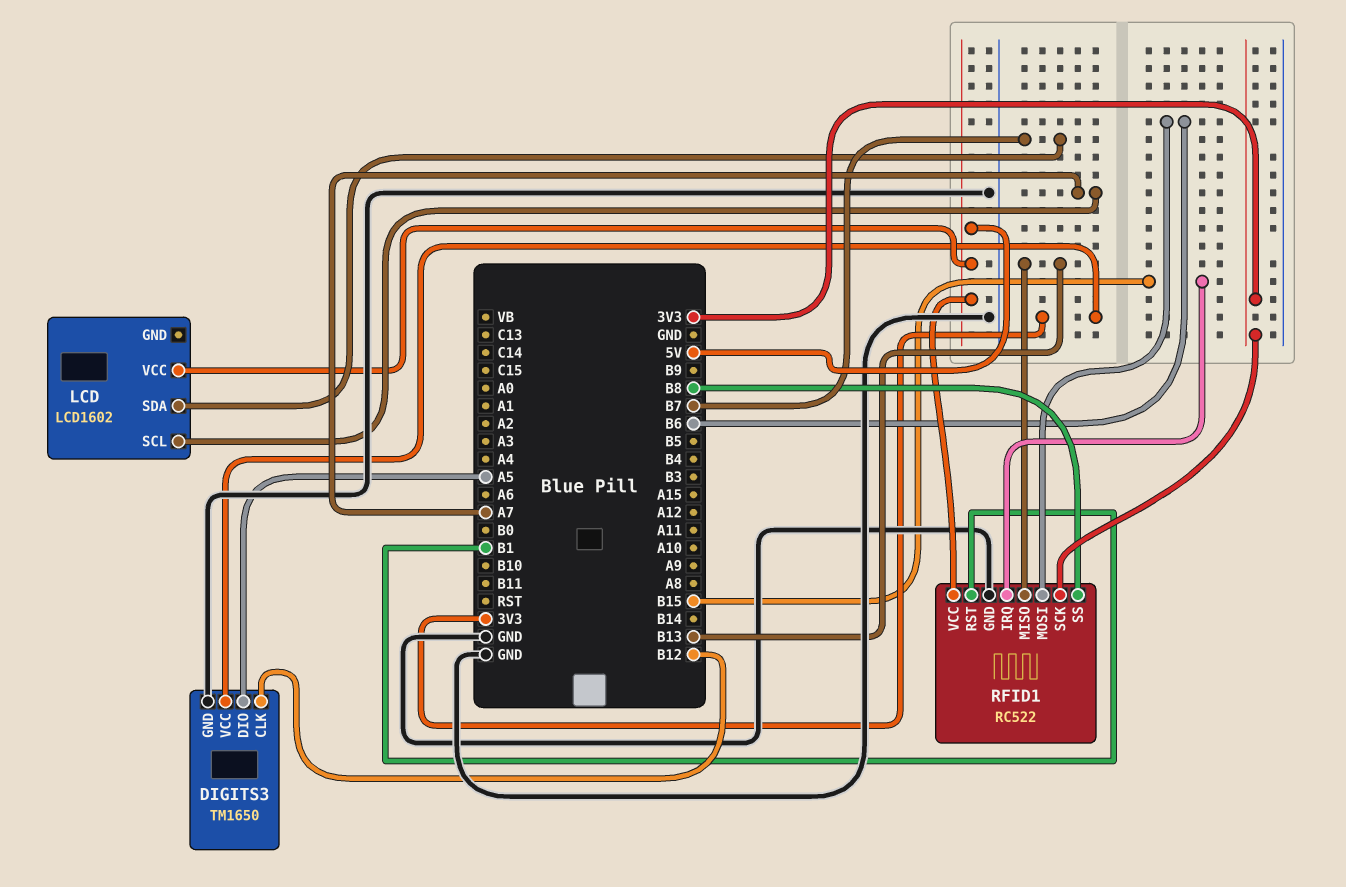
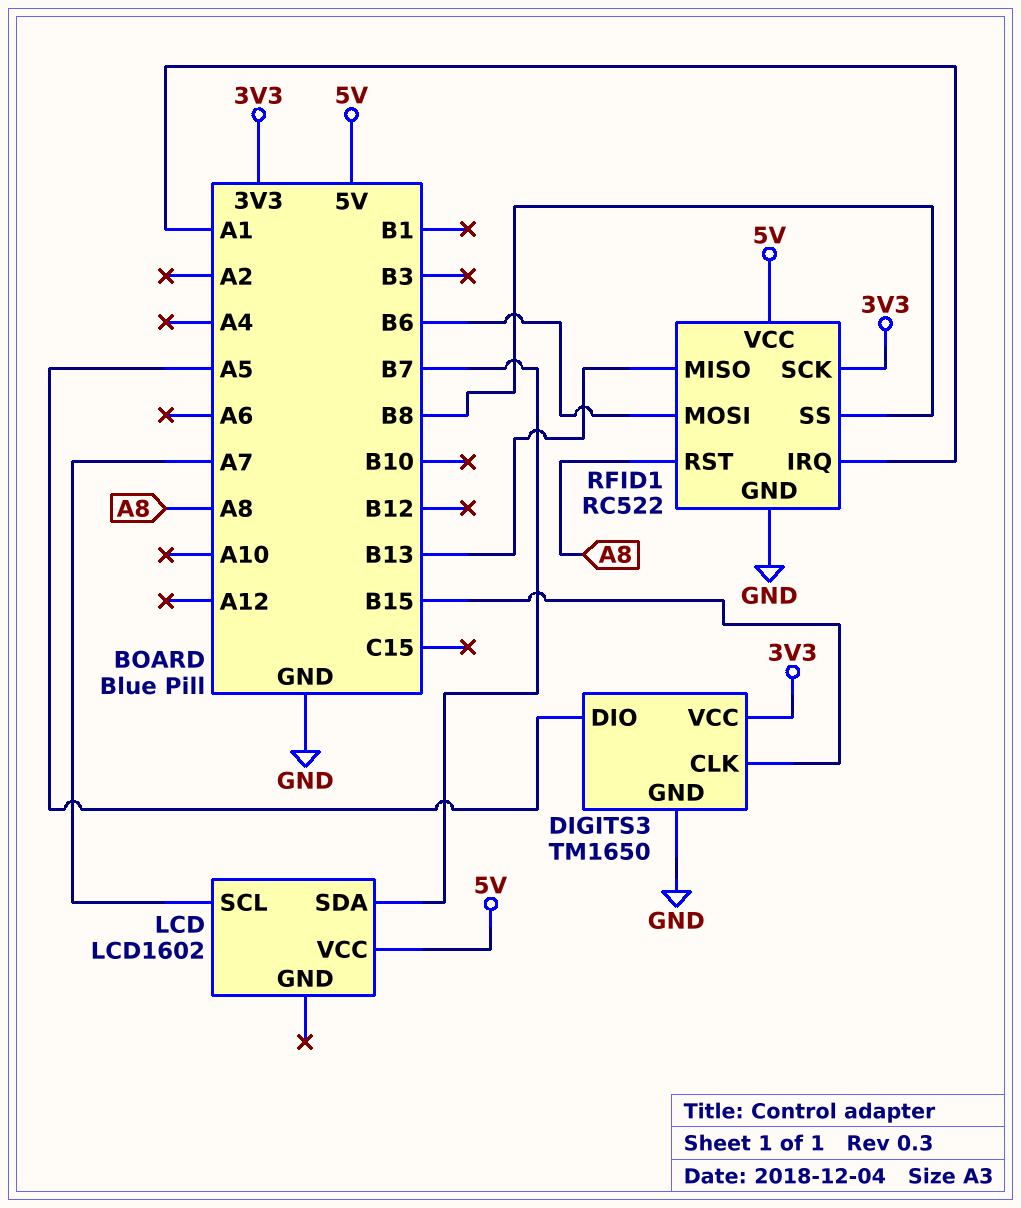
DIGITS3 pin CLK: B12 -> B15
RFID1 pin IRQ: B15 -> A1
RFID1 pin RST: B1 -> A8

